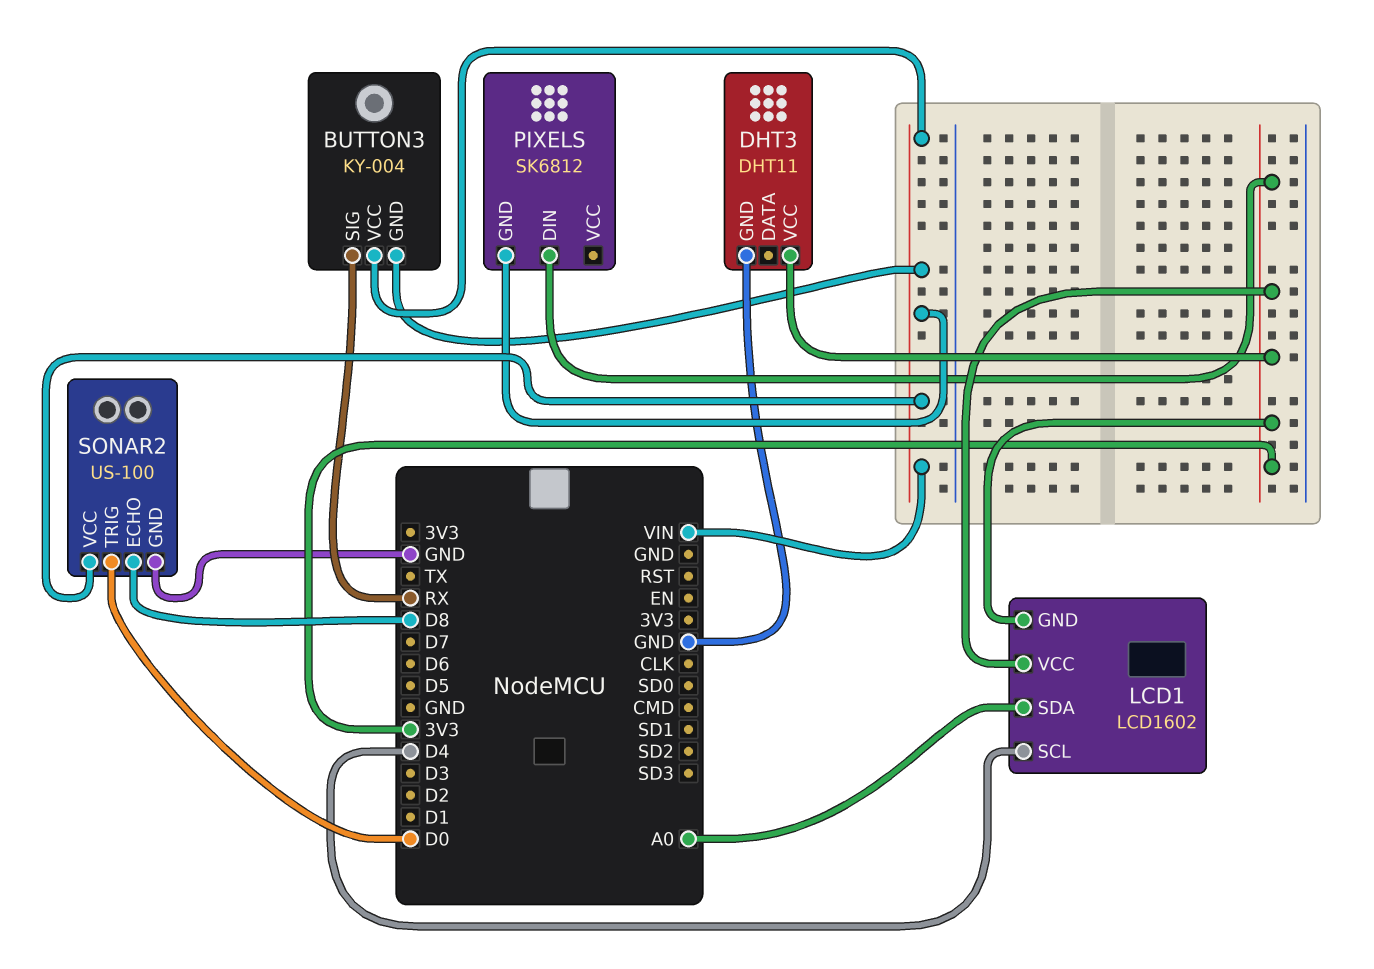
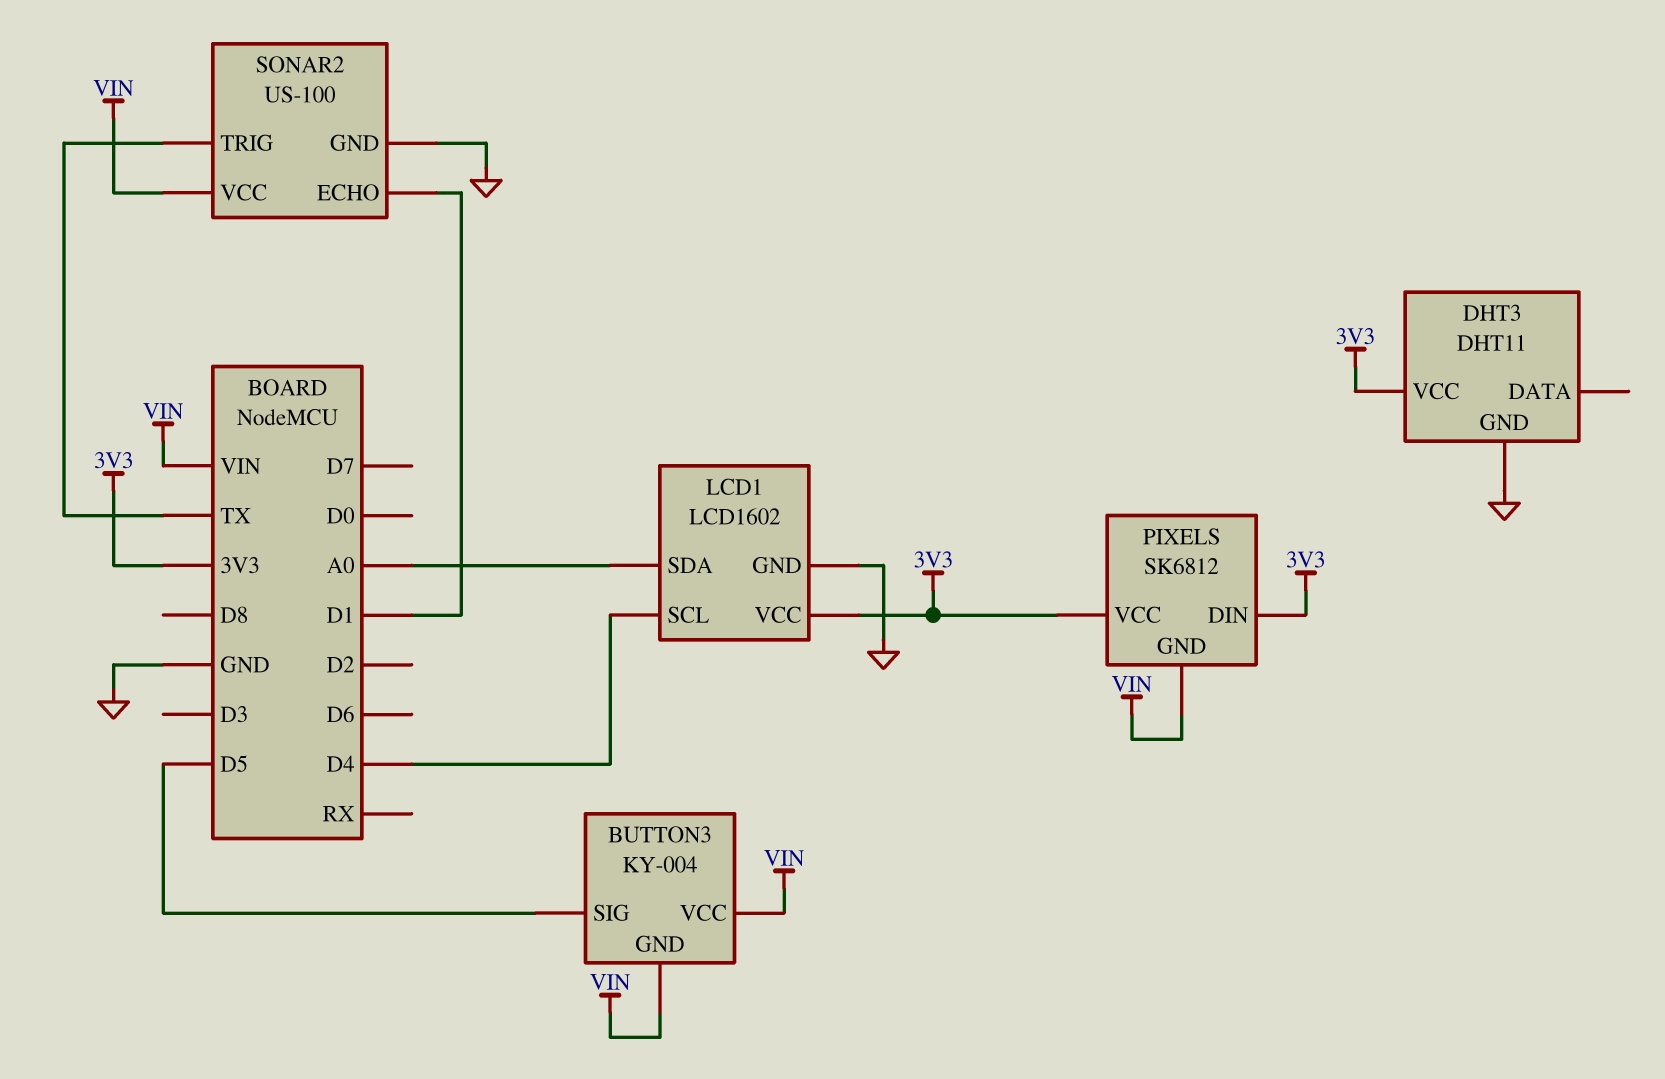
BUTTON3 pin SIG: RX -> D5
LCD1 pin GND: 3V3 -> GND
PIXELS pin VCC: none -> 3V3
SONAR2 pin ECHO: D8 -> D1
SONAR2 pin TRIG: D0 -> TX

